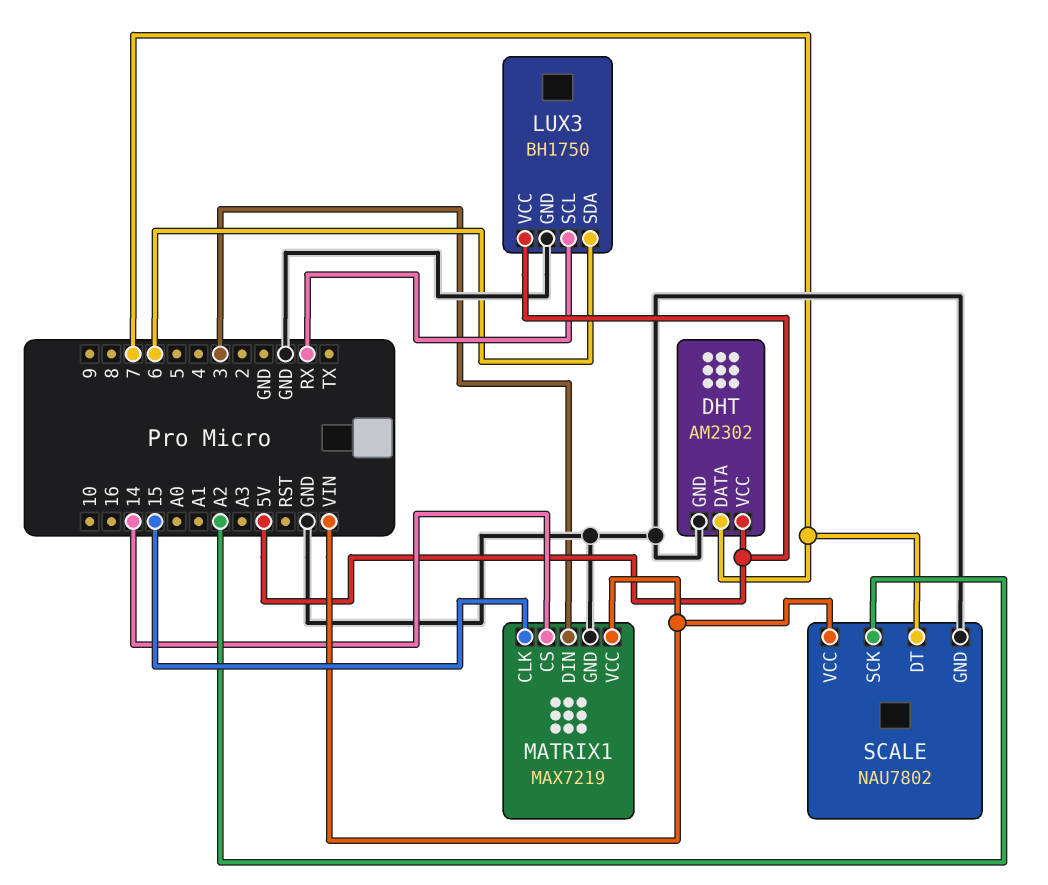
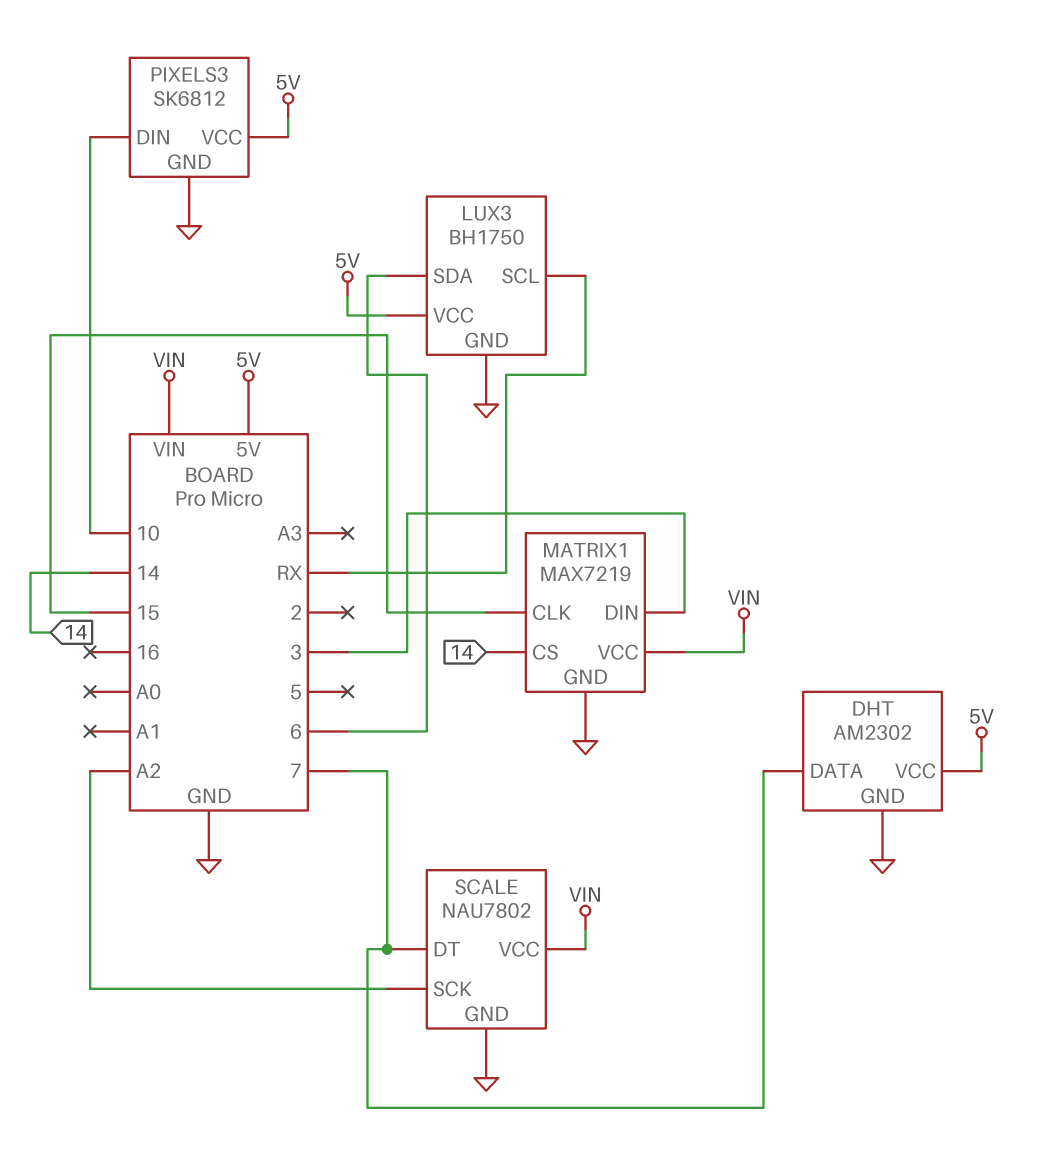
PIXELS3: none -> SK6812
PIXELS3 pin DIN: none -> 10
PIXELS3 pin GND: none -> GND
PIXELS3 pin VCC: none -> 5V

